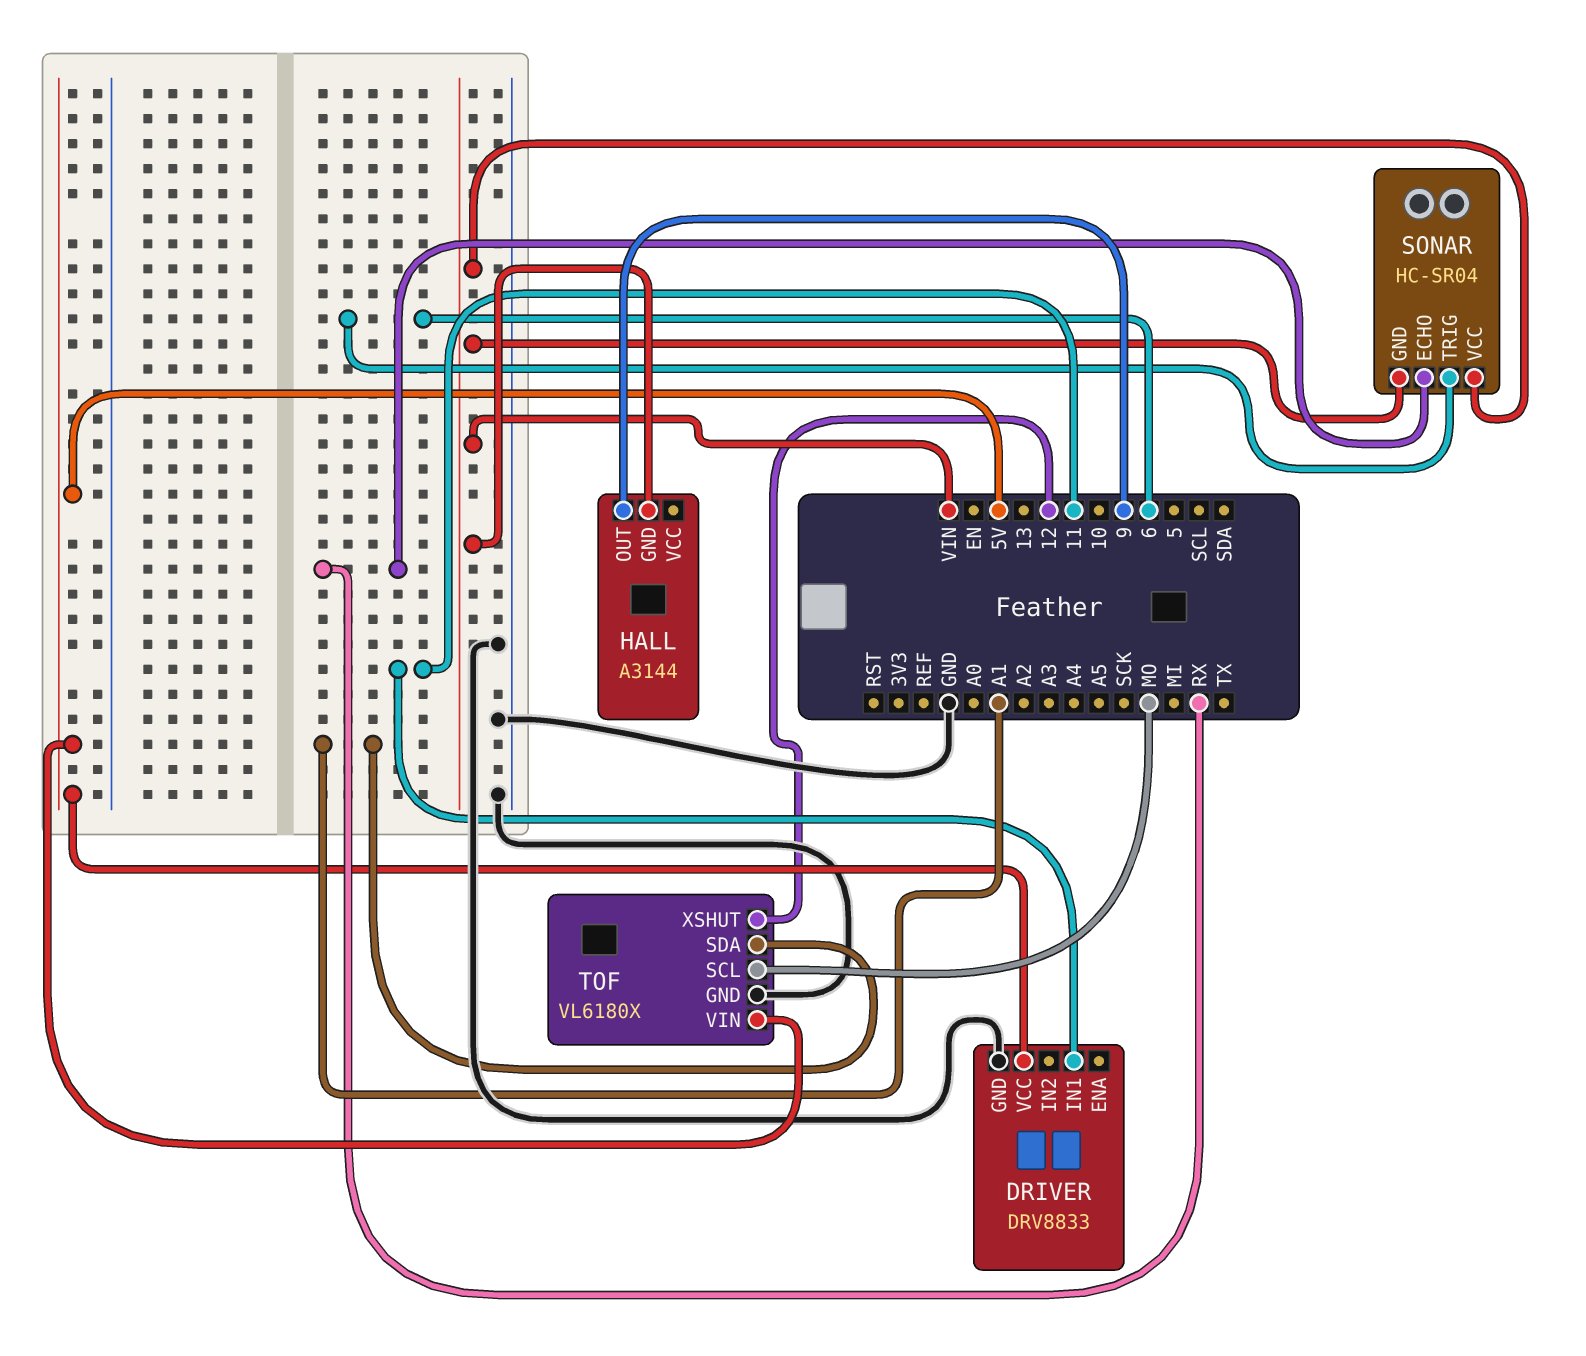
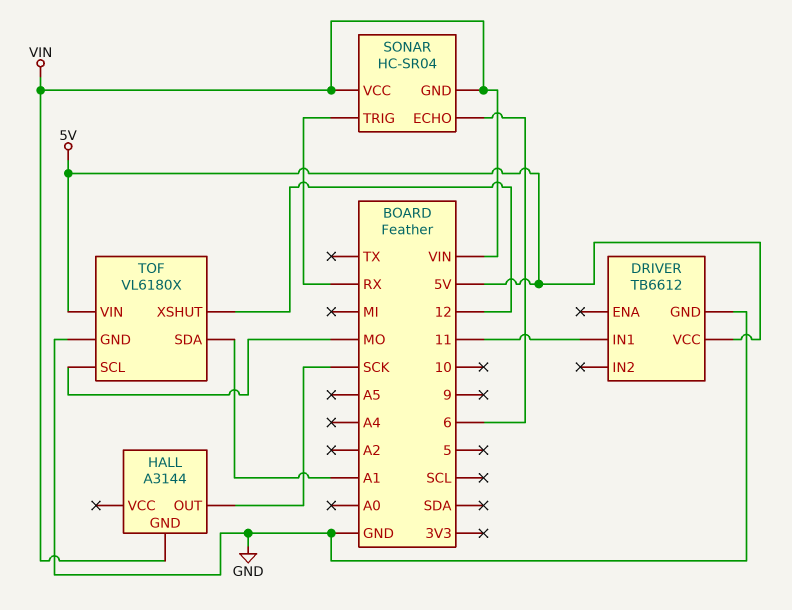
DRIVER: DRV8833 -> TB6612
HALL pin OUT: 9 -> SCK
SONAR pin ECHO: RX -> 6
SONAR pin TRIG: 6 -> RX

